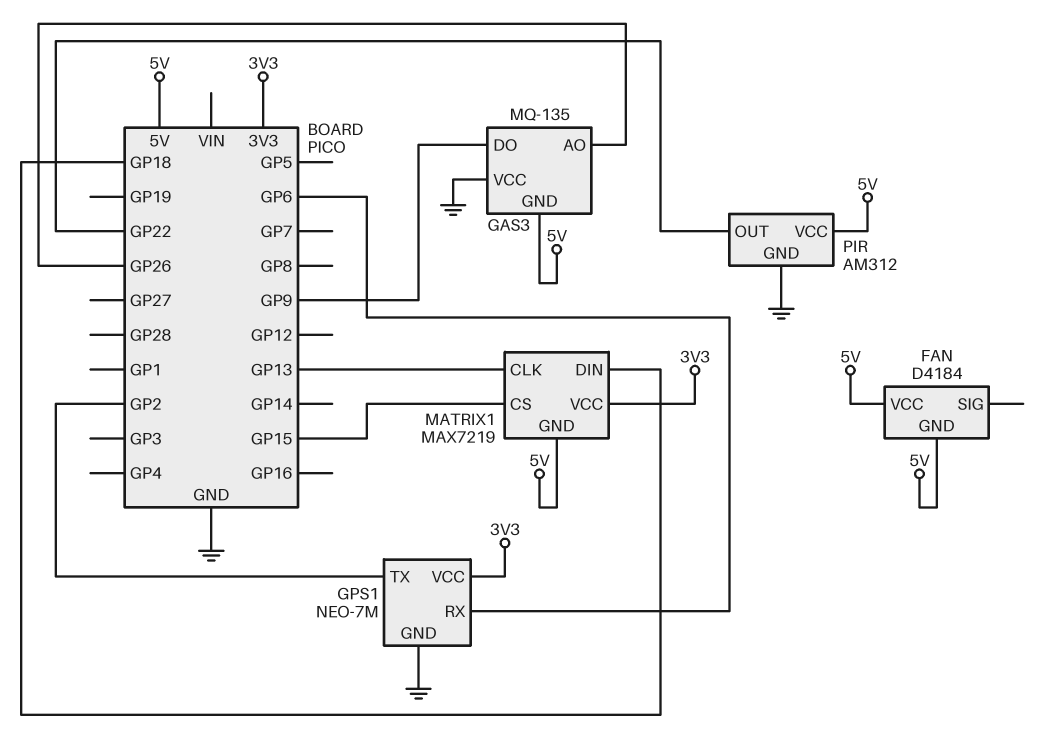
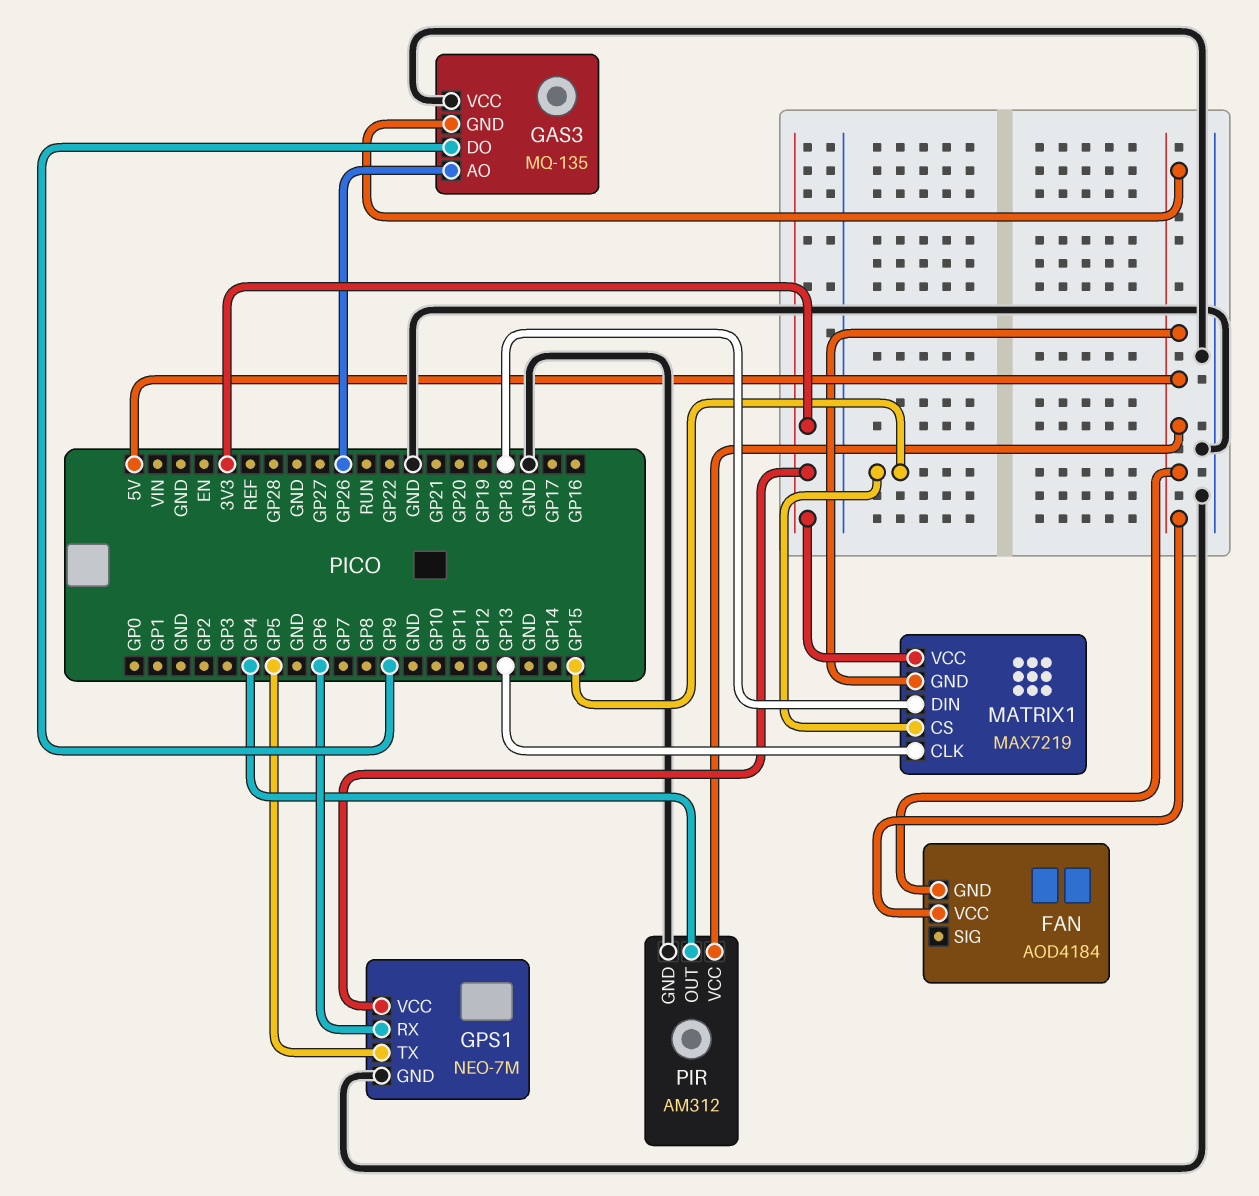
FAN: D4184 -> AOD4184
GPS1 pin TX: GP2 -> GP5
PIR pin OUT: GP22 -> GP4

